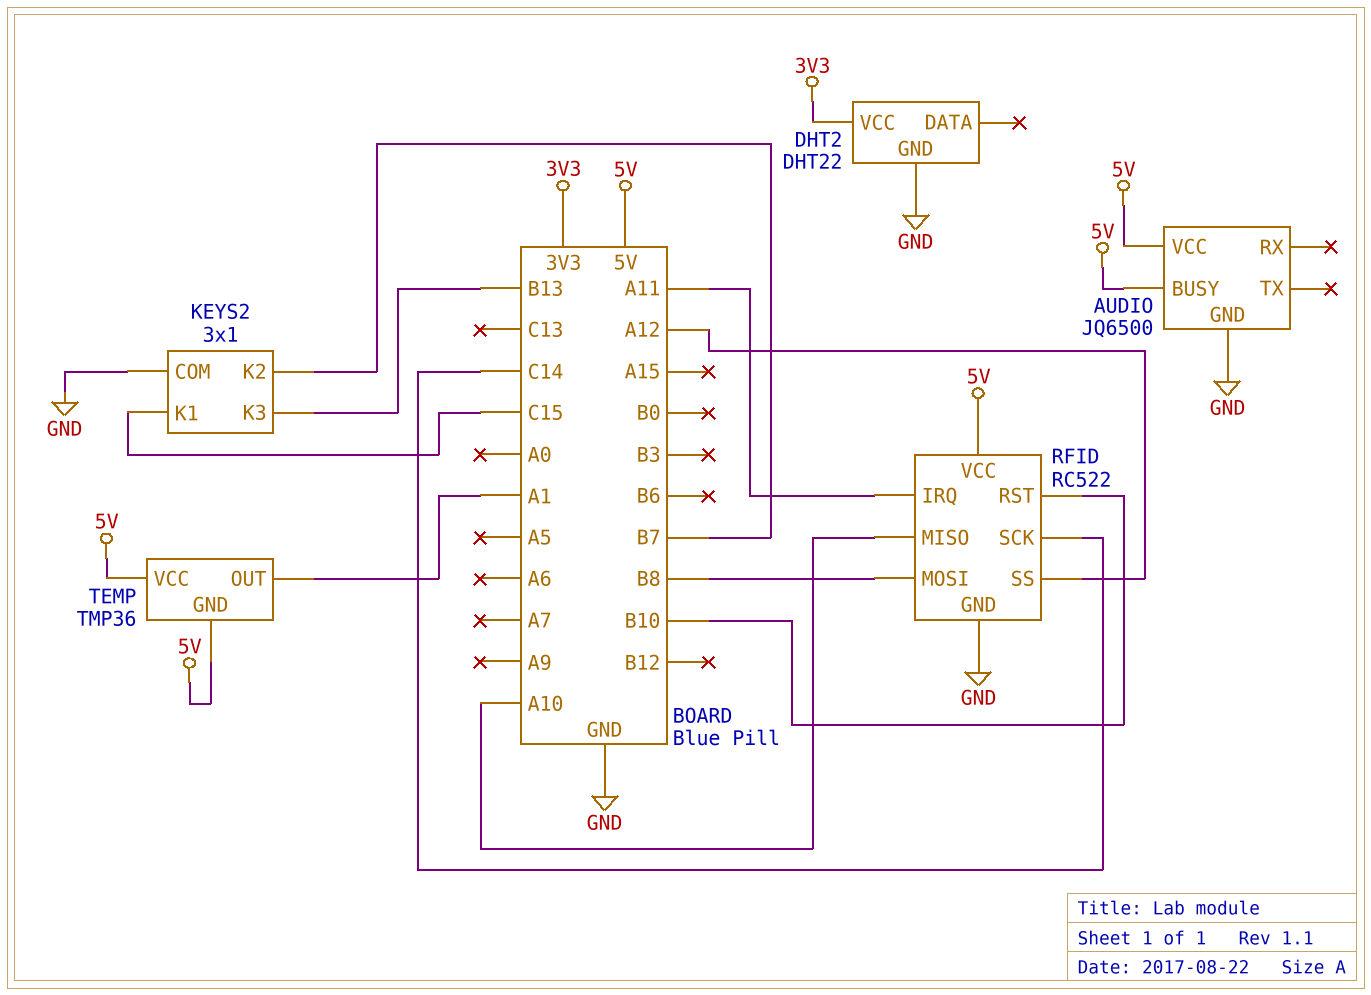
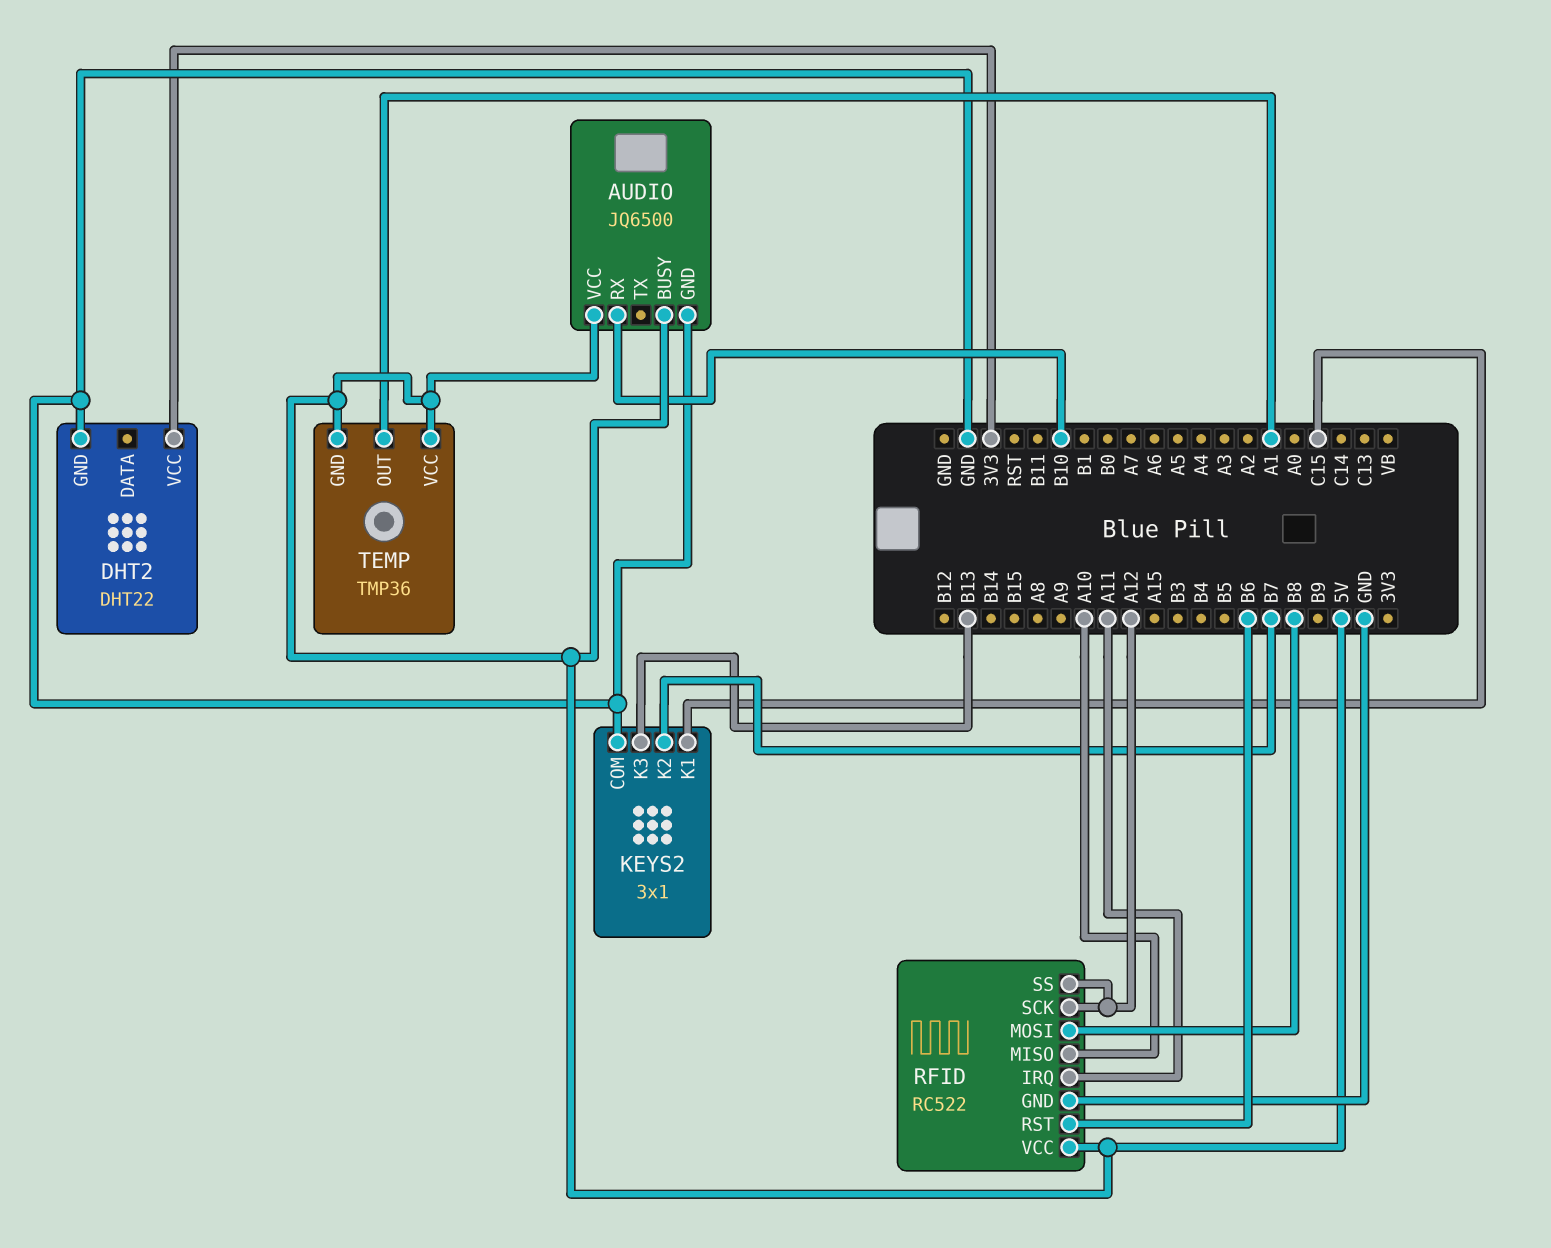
AUDIO pin RX: none -> B10
RFID pin RST: B10 -> B6
RFID pin SCK: C14 -> A12

